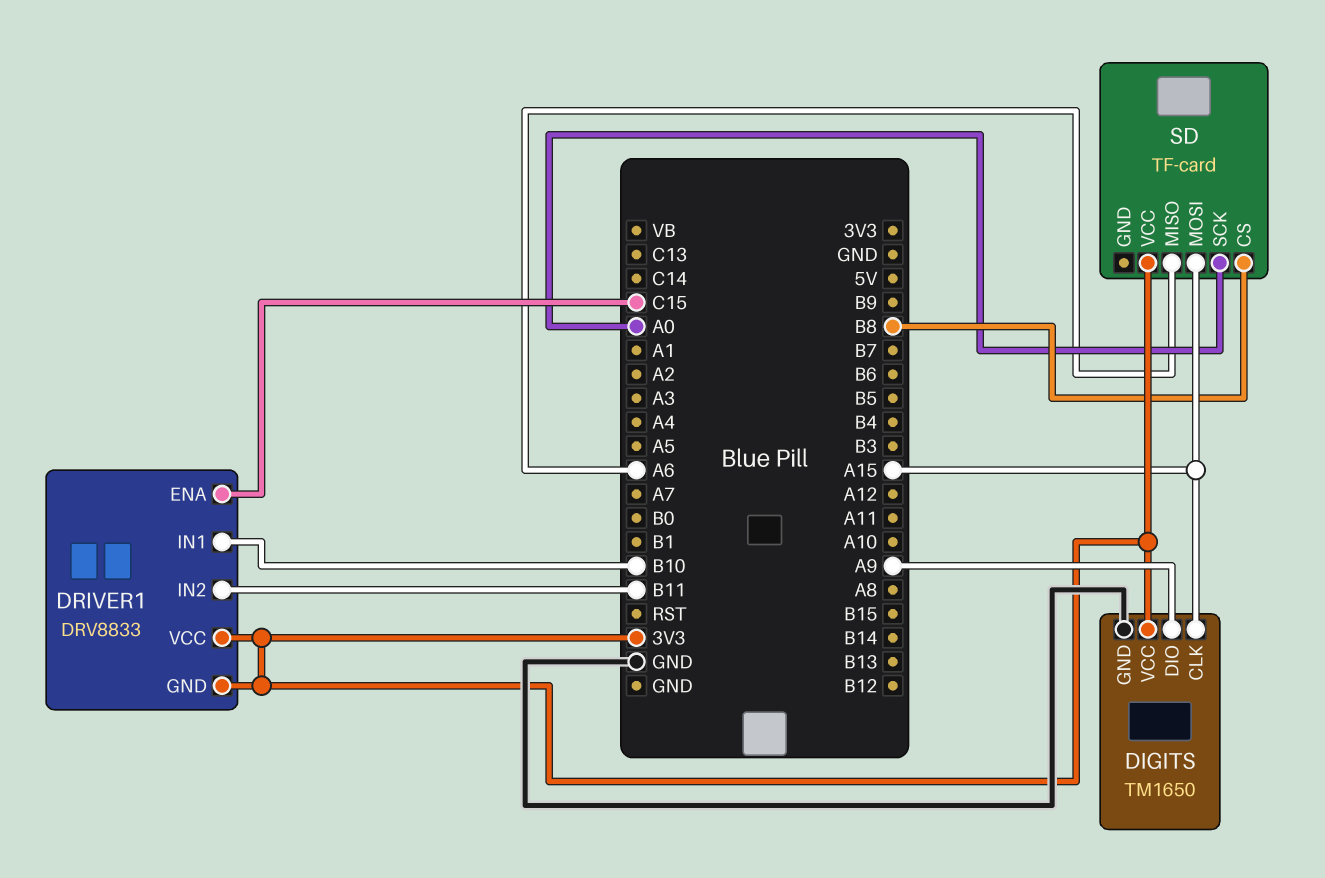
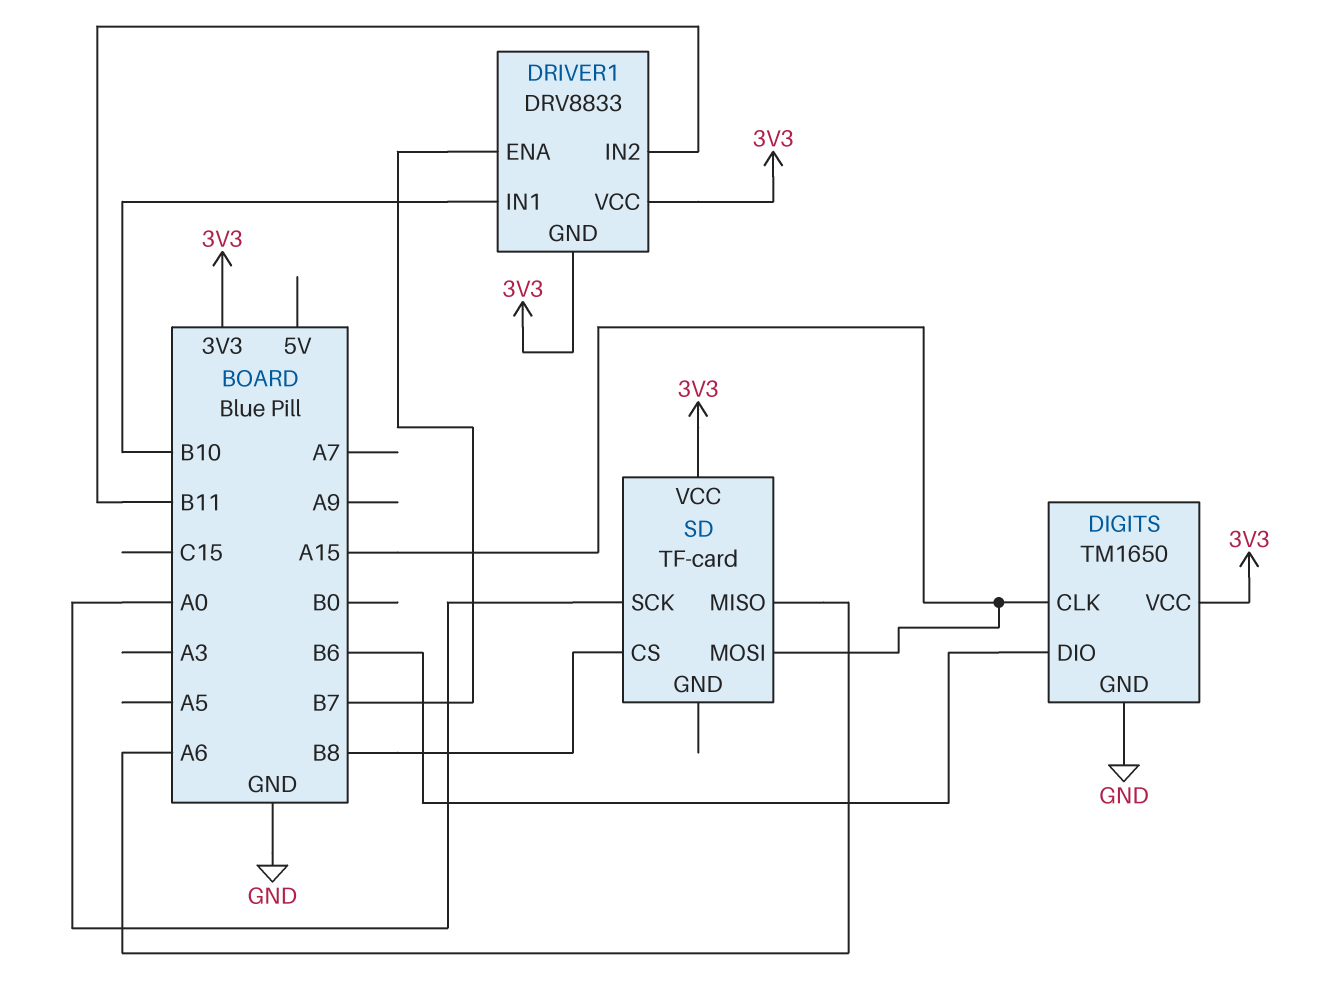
DIGITS pin DIO: A9 -> B6
DRIVER1 pin ENA: C15 -> B7

